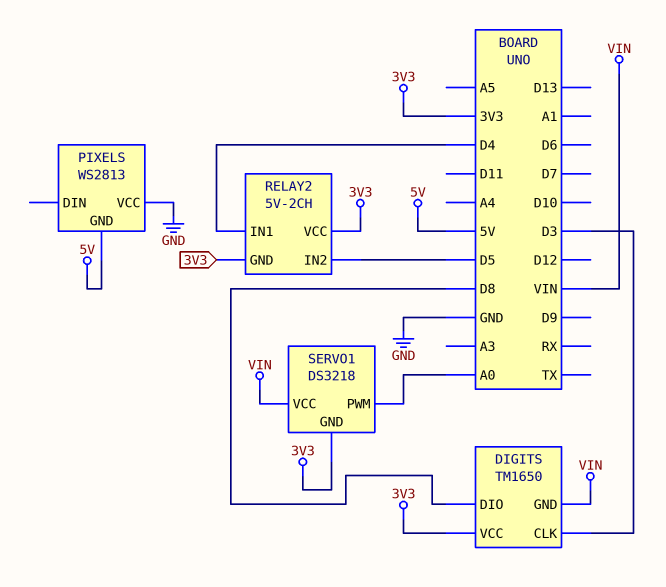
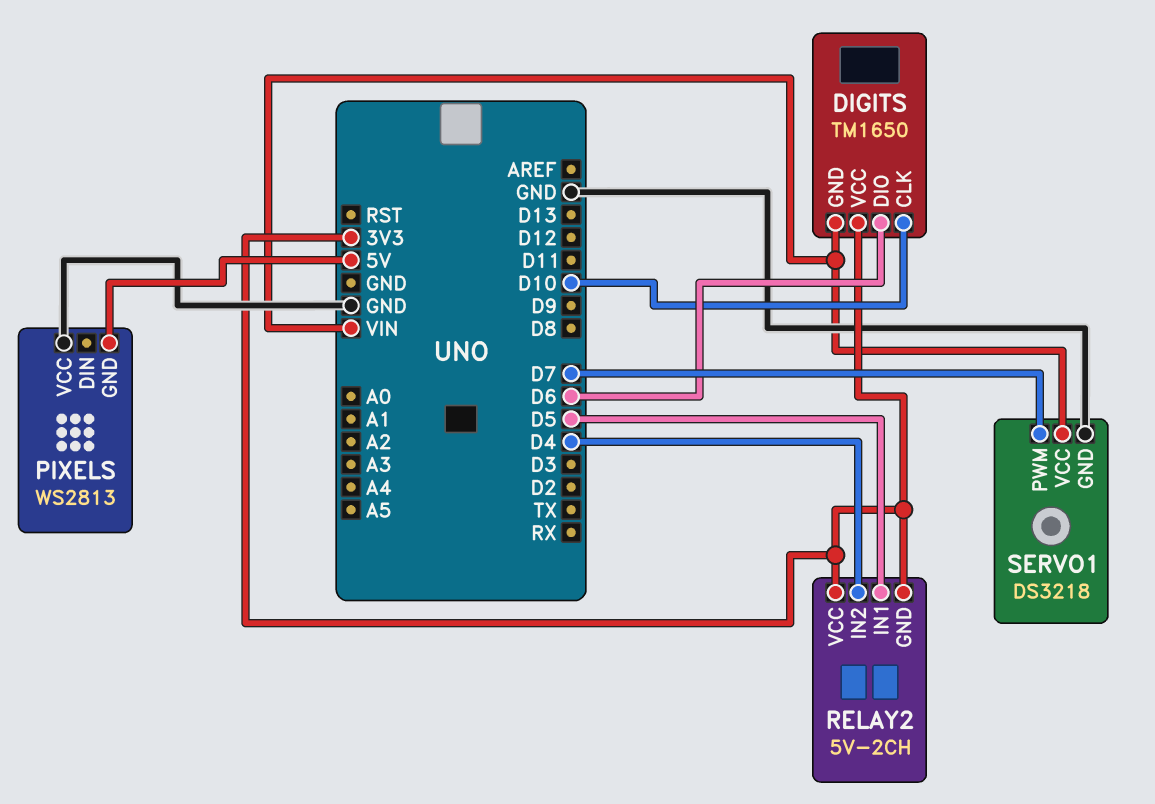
DIGITS pin CLK: D3 -> D10
DIGITS pin DIO: D8 -> D6
RELAY2 pin IN1: D4 -> D5
RELAY2 pin IN2: D5 -> D4
SERVO1 pin GND: 3V3 -> GND
SERVO1 pin PWM: A0 -> D7

